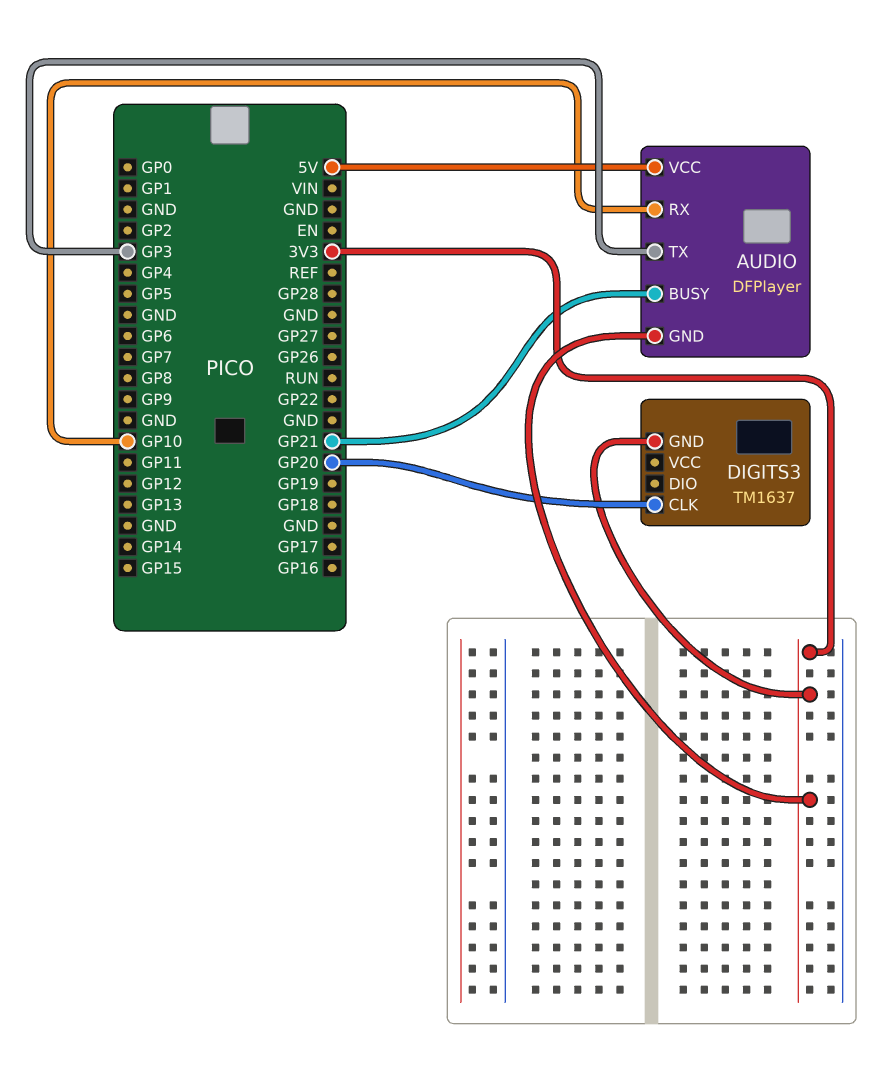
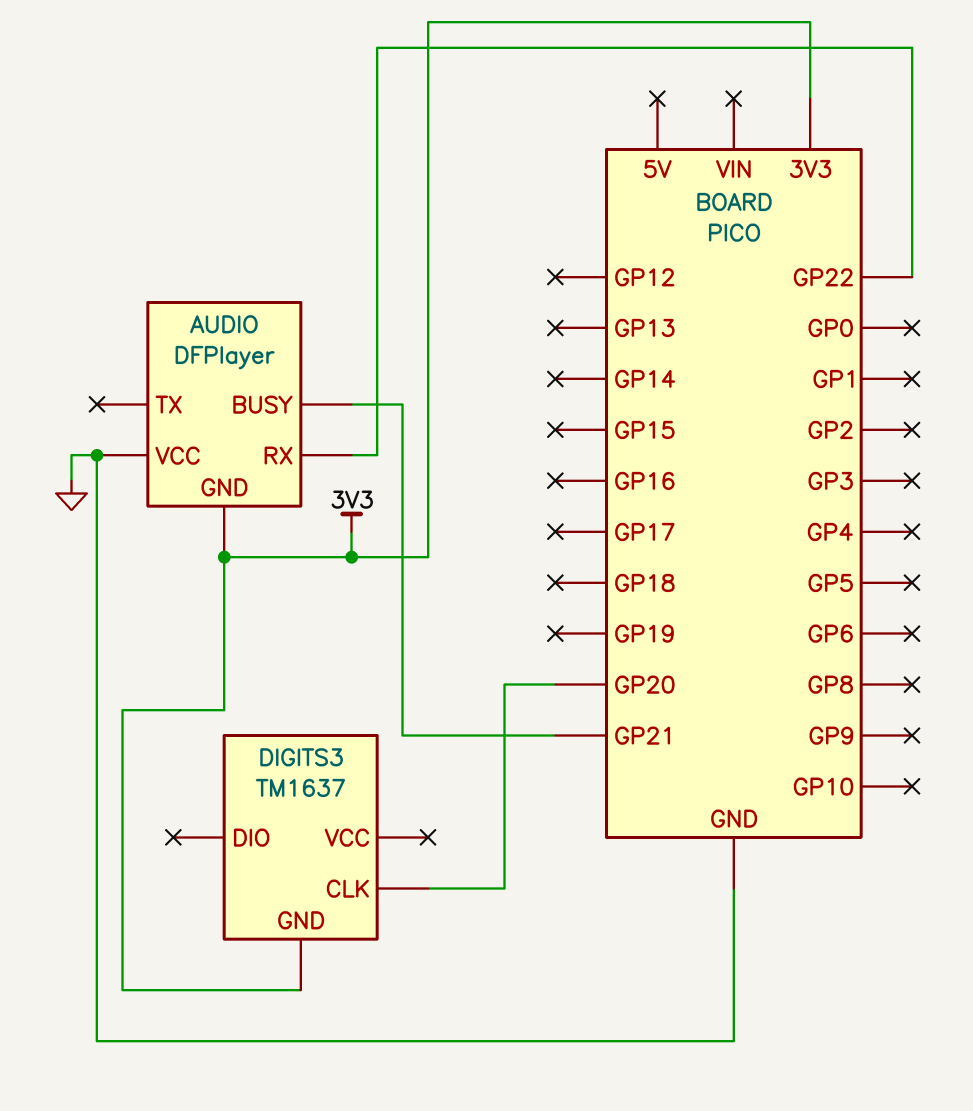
AUDIO pin RX: GP10 -> GP22
AUDIO pin TX: GP3 -> none
AUDIO pin VCC: 5V -> GND

